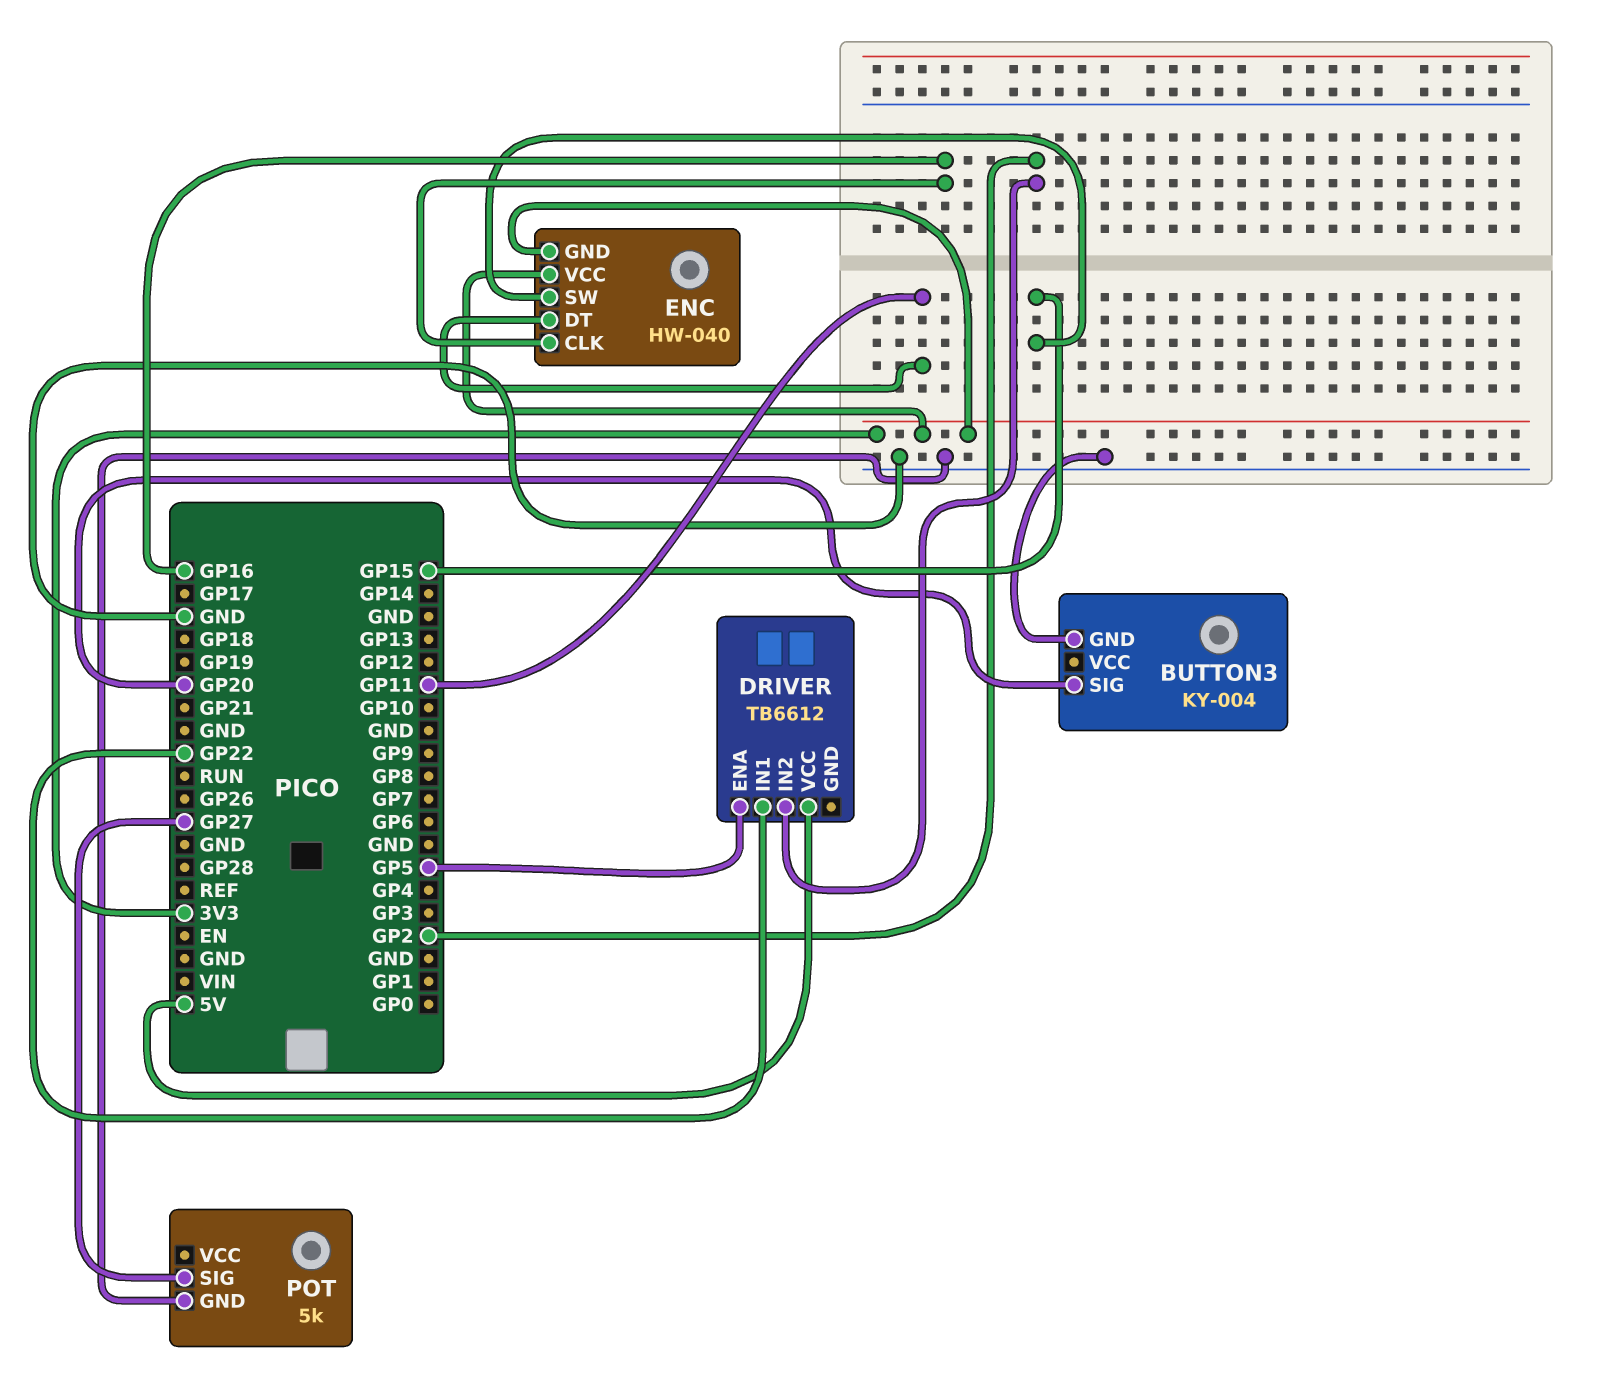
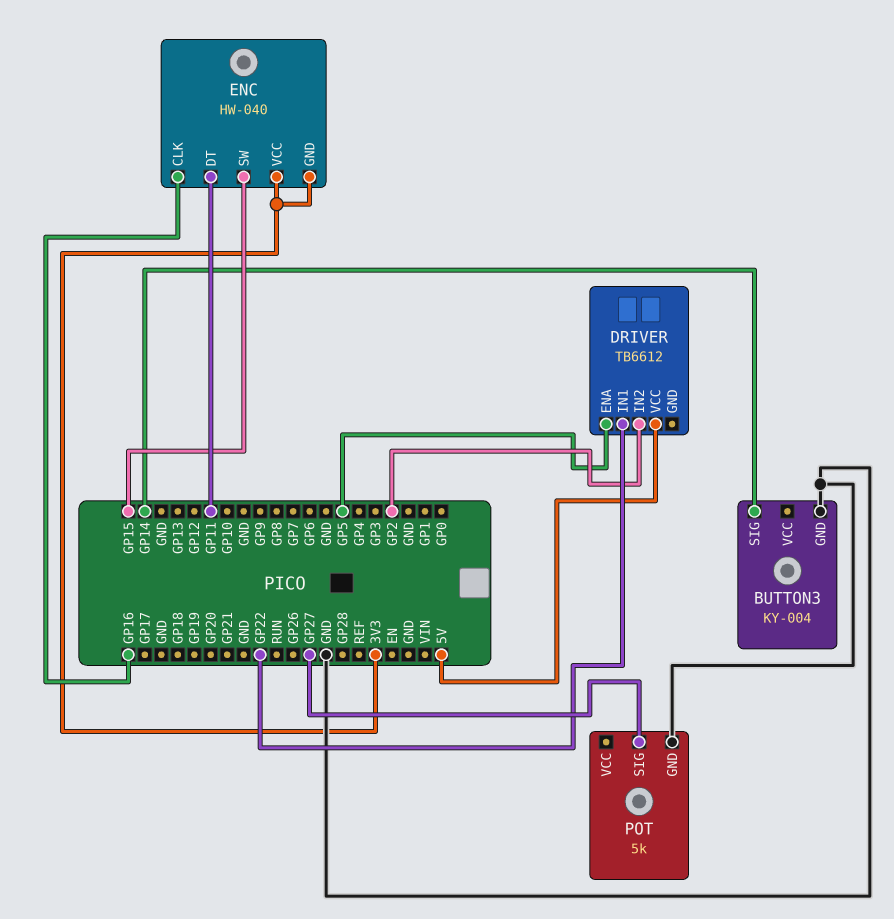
BUTTON3 pin SIG: GP20 -> GP14

